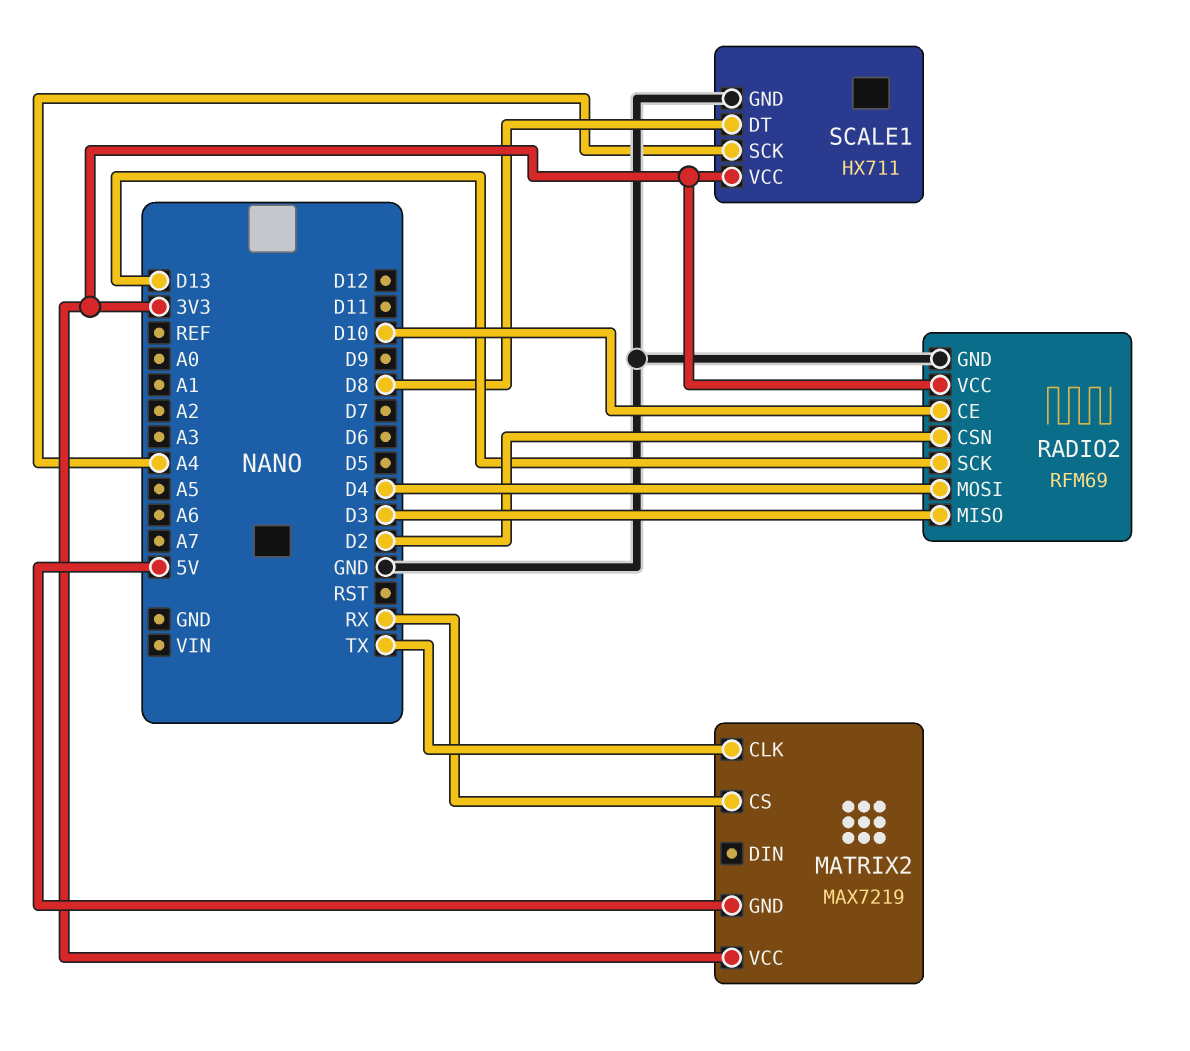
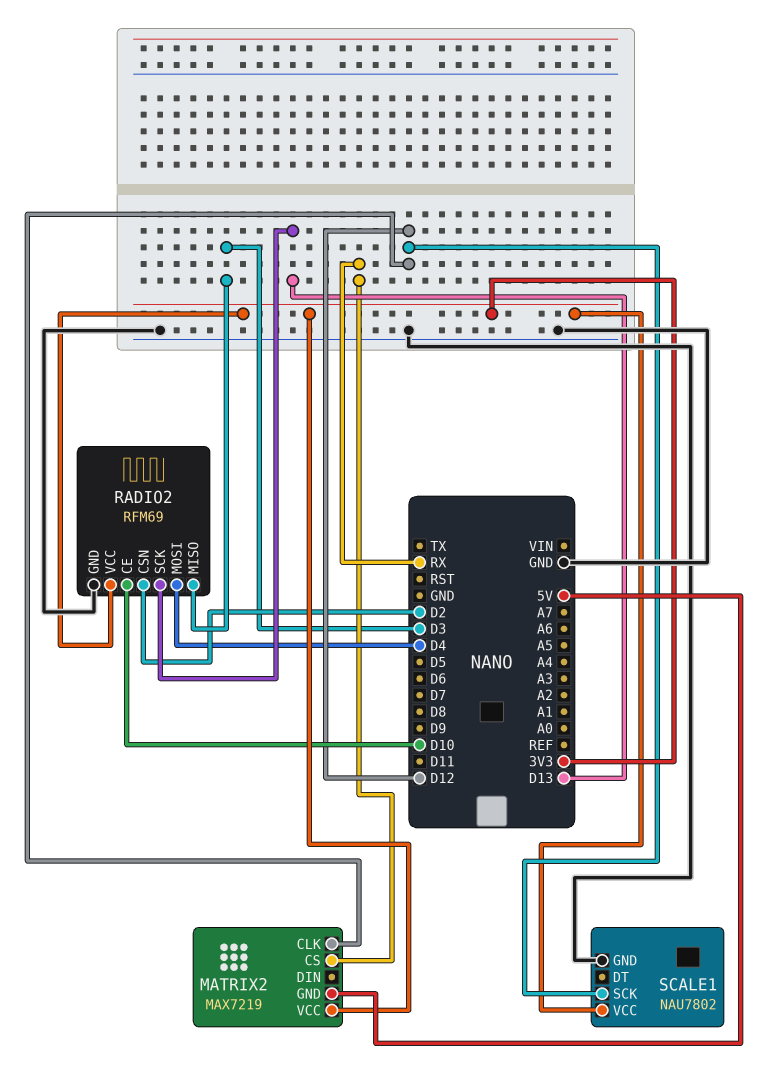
MATRIX2 pin CLK: TX -> D12
SCALE1: HX711 -> NAU7802
SCALE1 pin DT: D8 -> none
SCALE1 pin SCK: A4 -> D12

